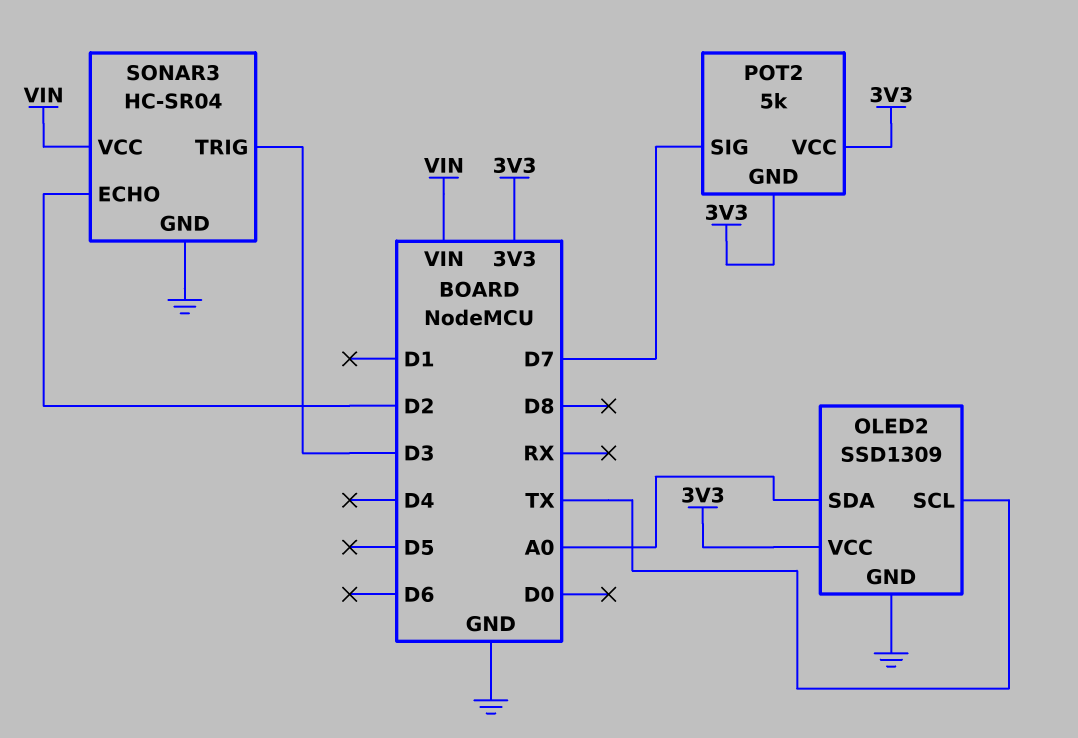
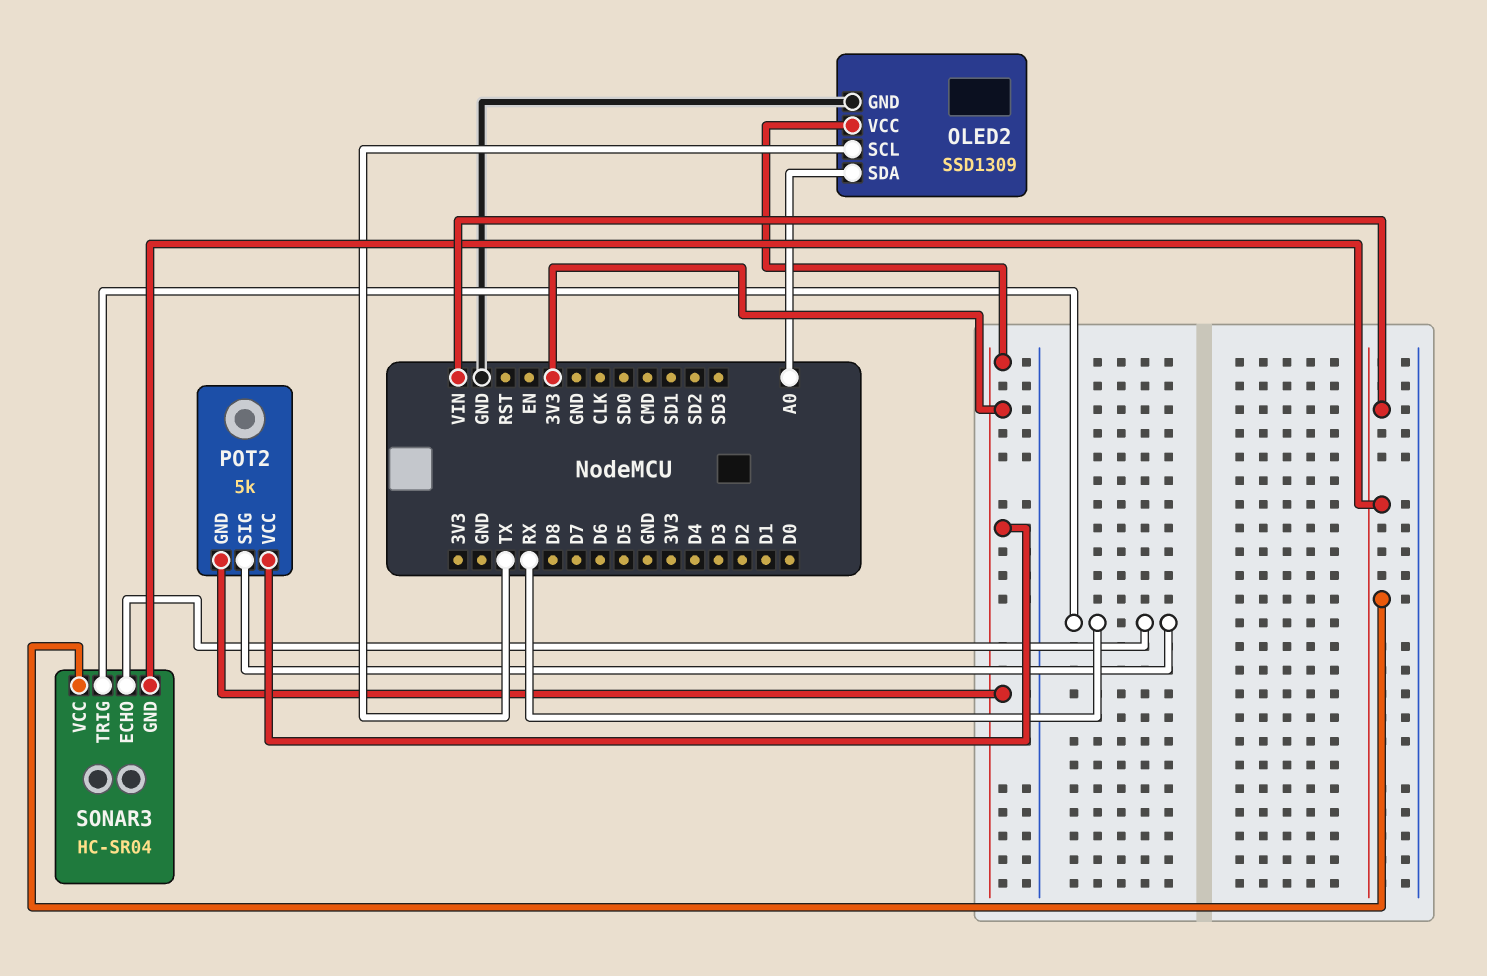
POT2 pin SIG: D7 -> RX
SONAR3 pin ECHO: D2 -> RX
SONAR3 pin GND: GND -> VIN
SONAR3 pin TRIG: D3 -> RX

